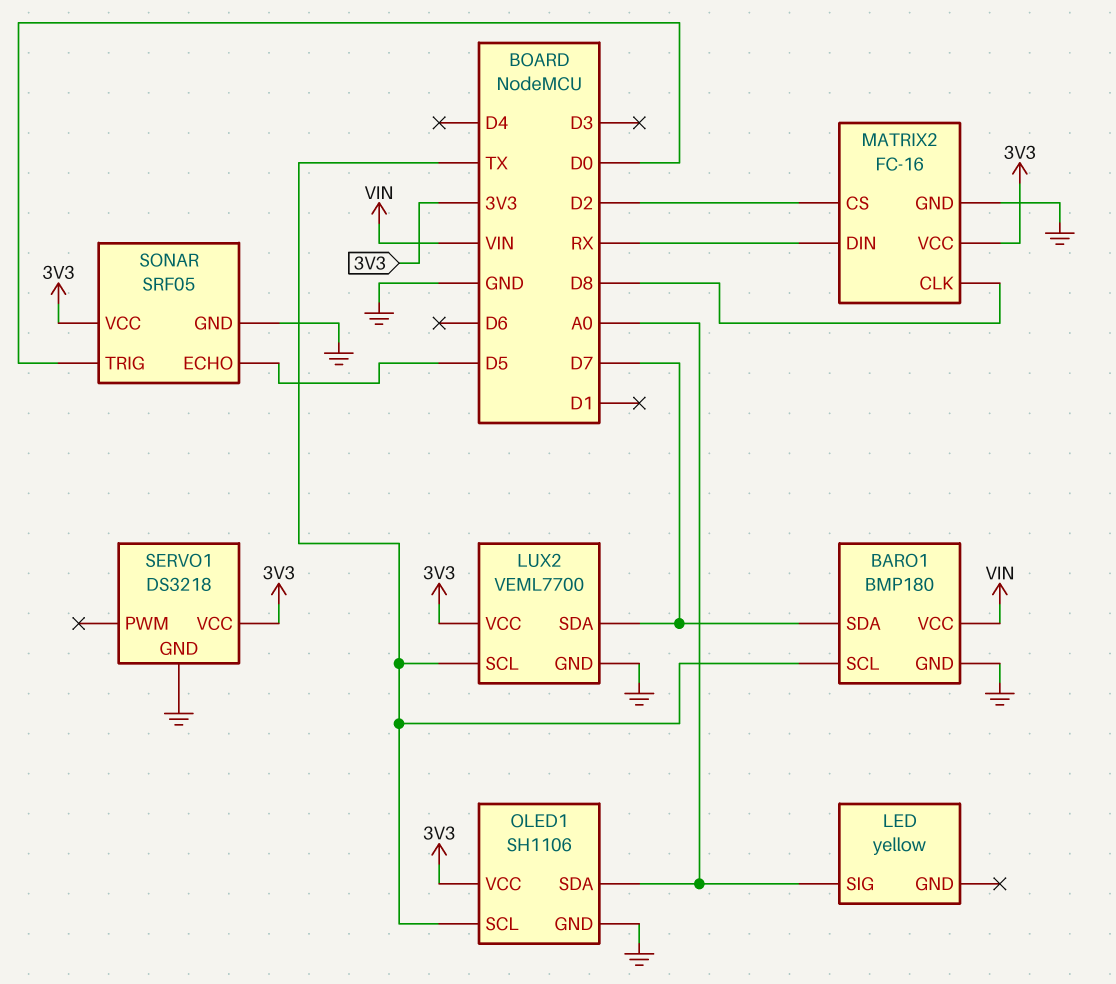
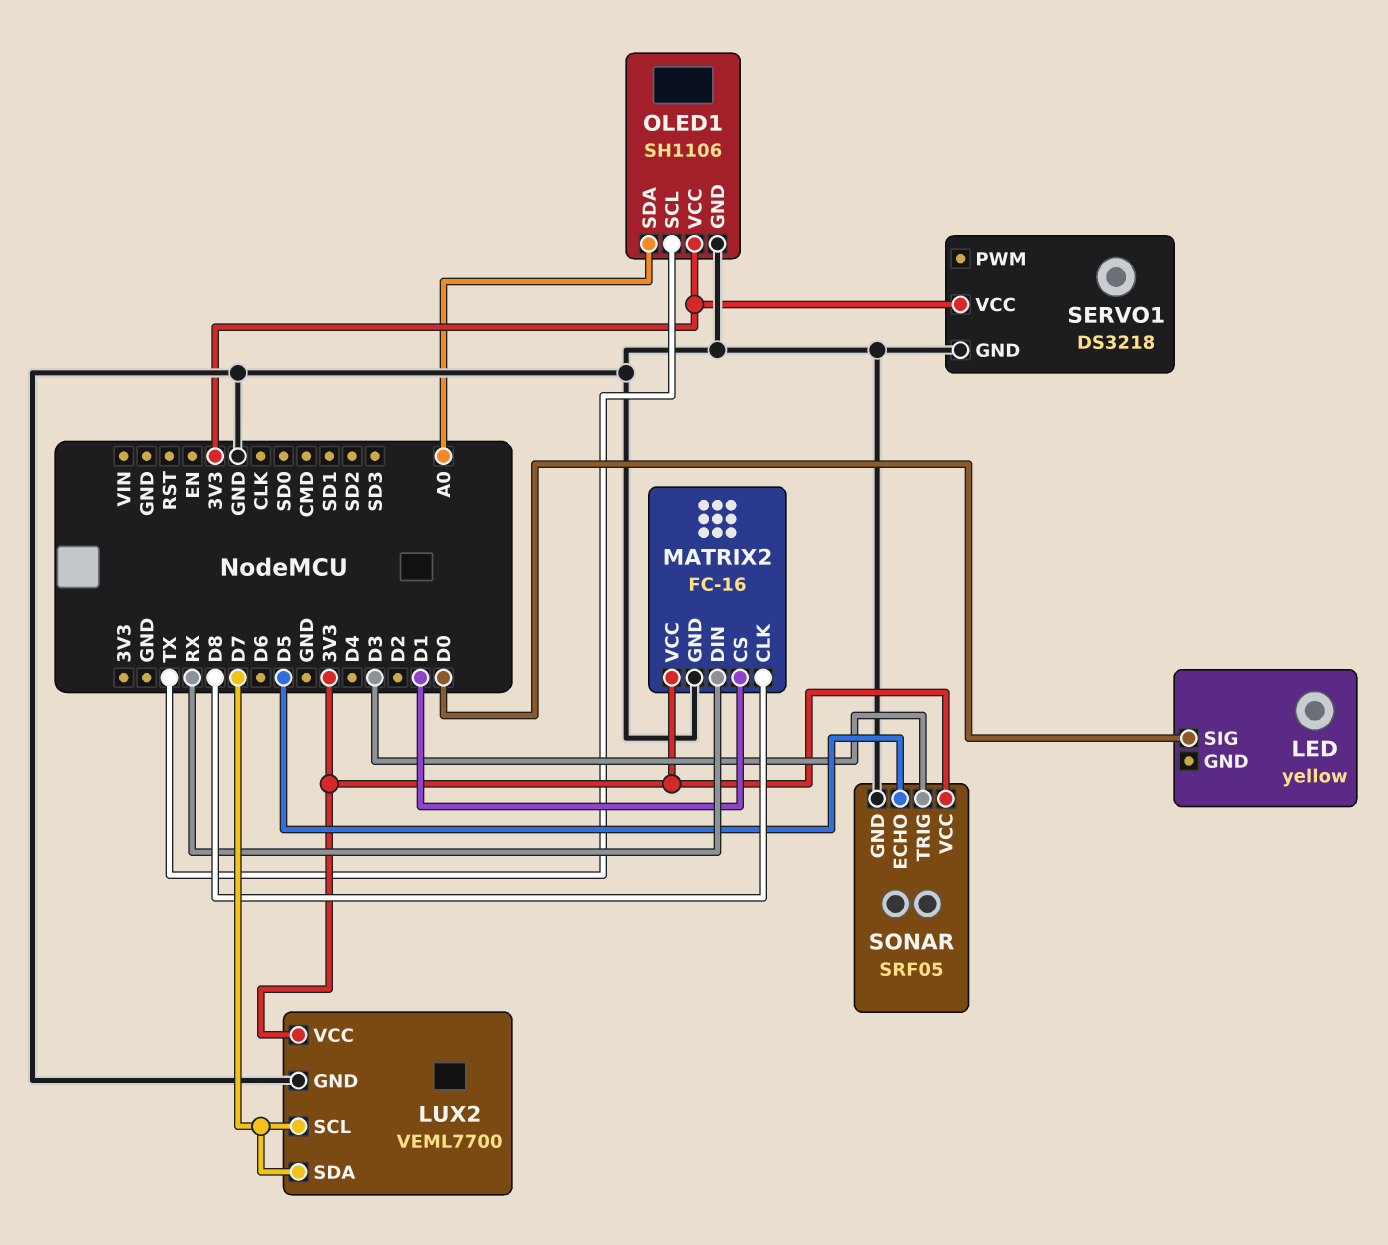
BARO1: BMP180 -> none
BARO1 pin GND: GND -> none
BARO1 pin SCL: TX -> none
BARO1 pin SDA: D7 -> none
BARO1 pin VCC: VIN -> none
LED pin SIG: A0 -> D0
LUX2 pin SCL: TX -> D7
MATRIX2 pin CS: D2 -> D1
SONAR pin TRIG: D0 -> D3

